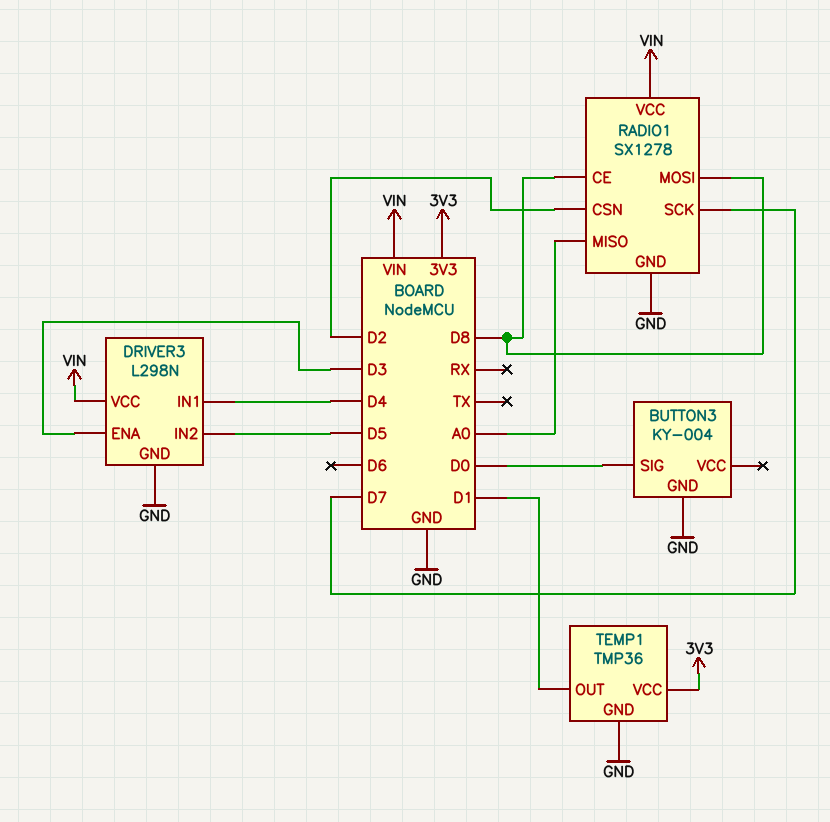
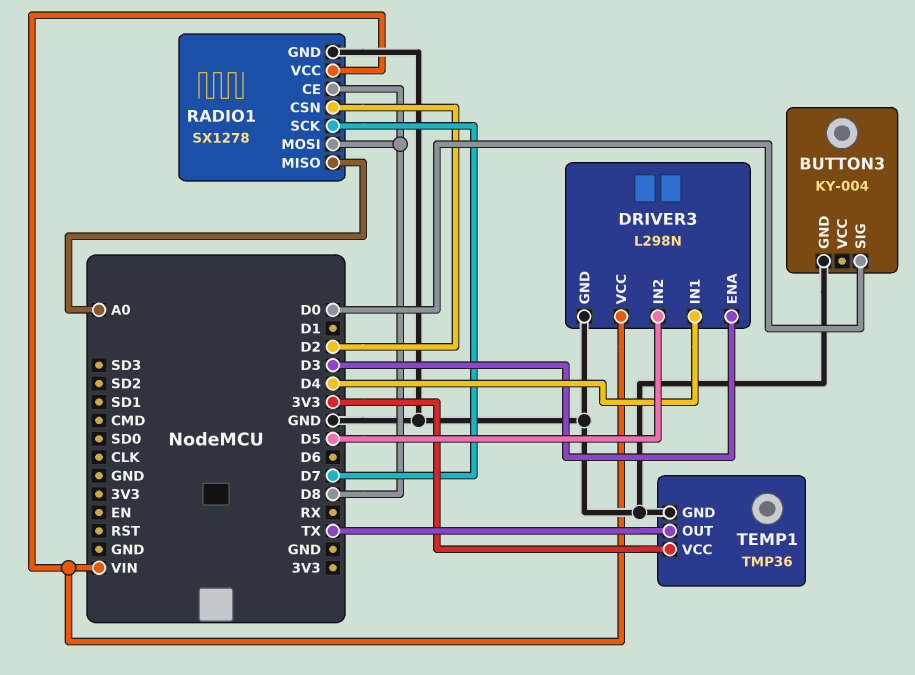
TEMP1 pin OUT: D1 -> TX

